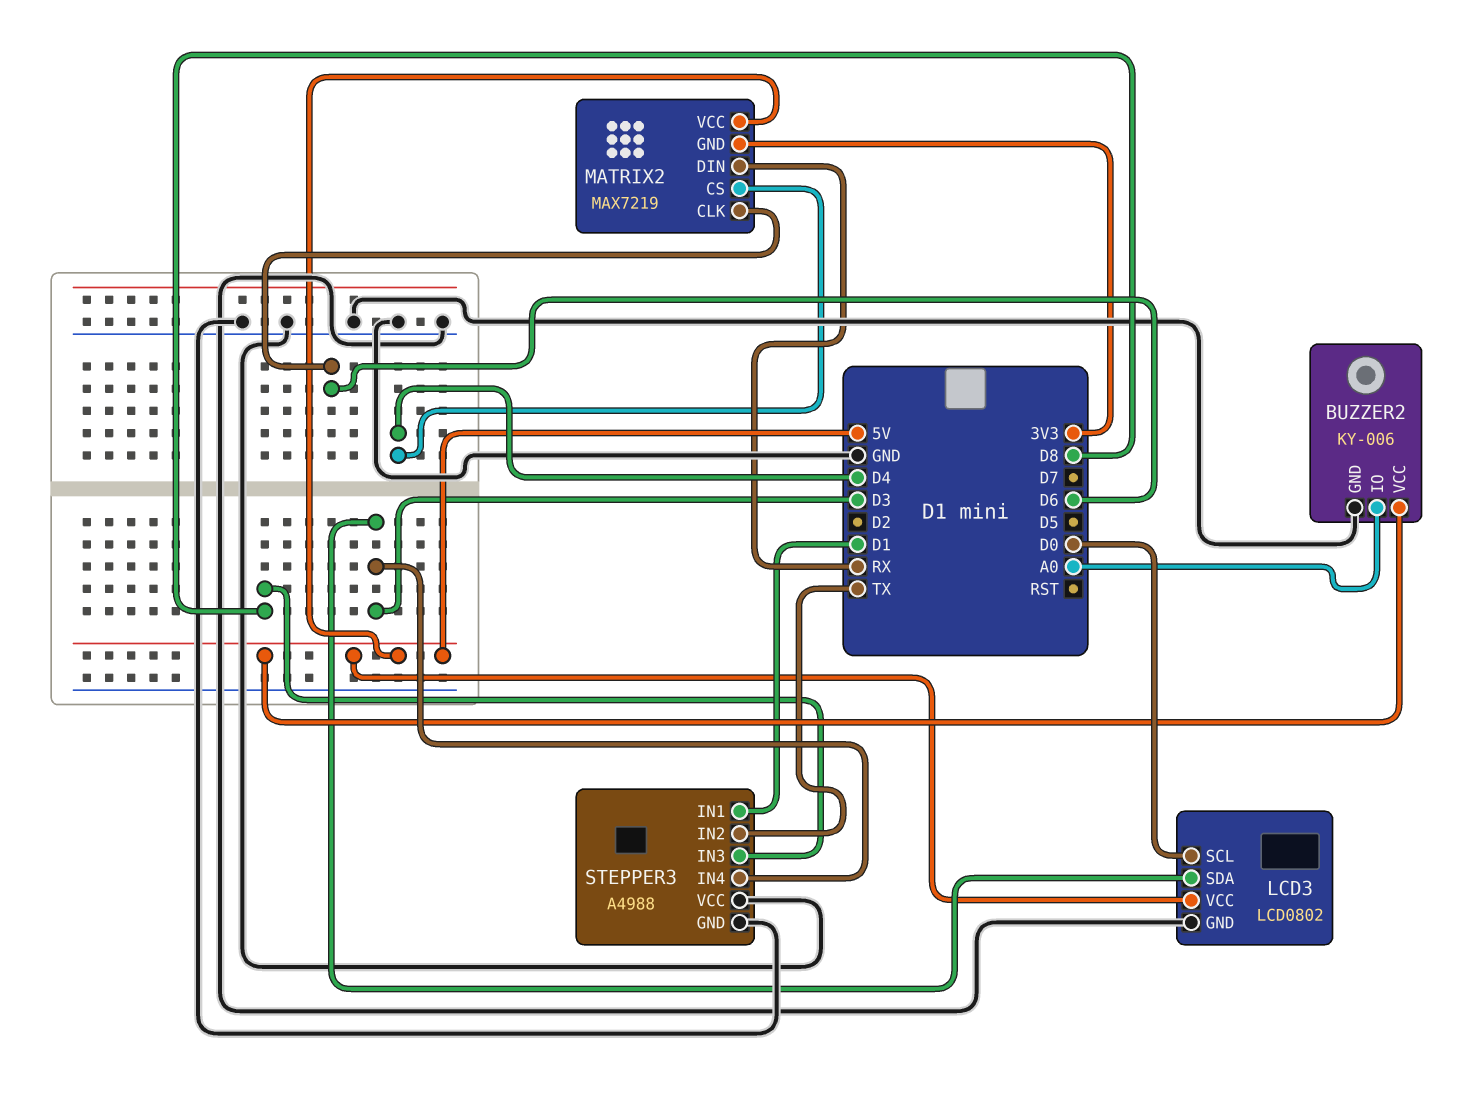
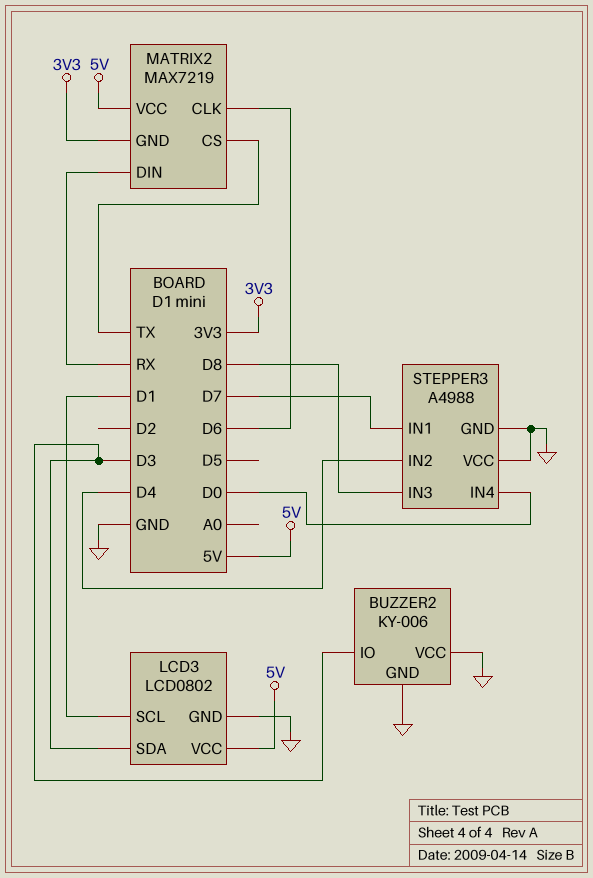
BUZZER2 pin IO: A0 -> D3
BUZZER2 pin VCC: 5V -> GND
LCD3 pin SCL: D0 -> D1
MATRIX2 pin CS: D4 -> TX
STEPPER3 pin IN1: D1 -> D7
STEPPER3 pin IN2: TX -> D4
STEPPER3 pin IN4: D3 -> D0

